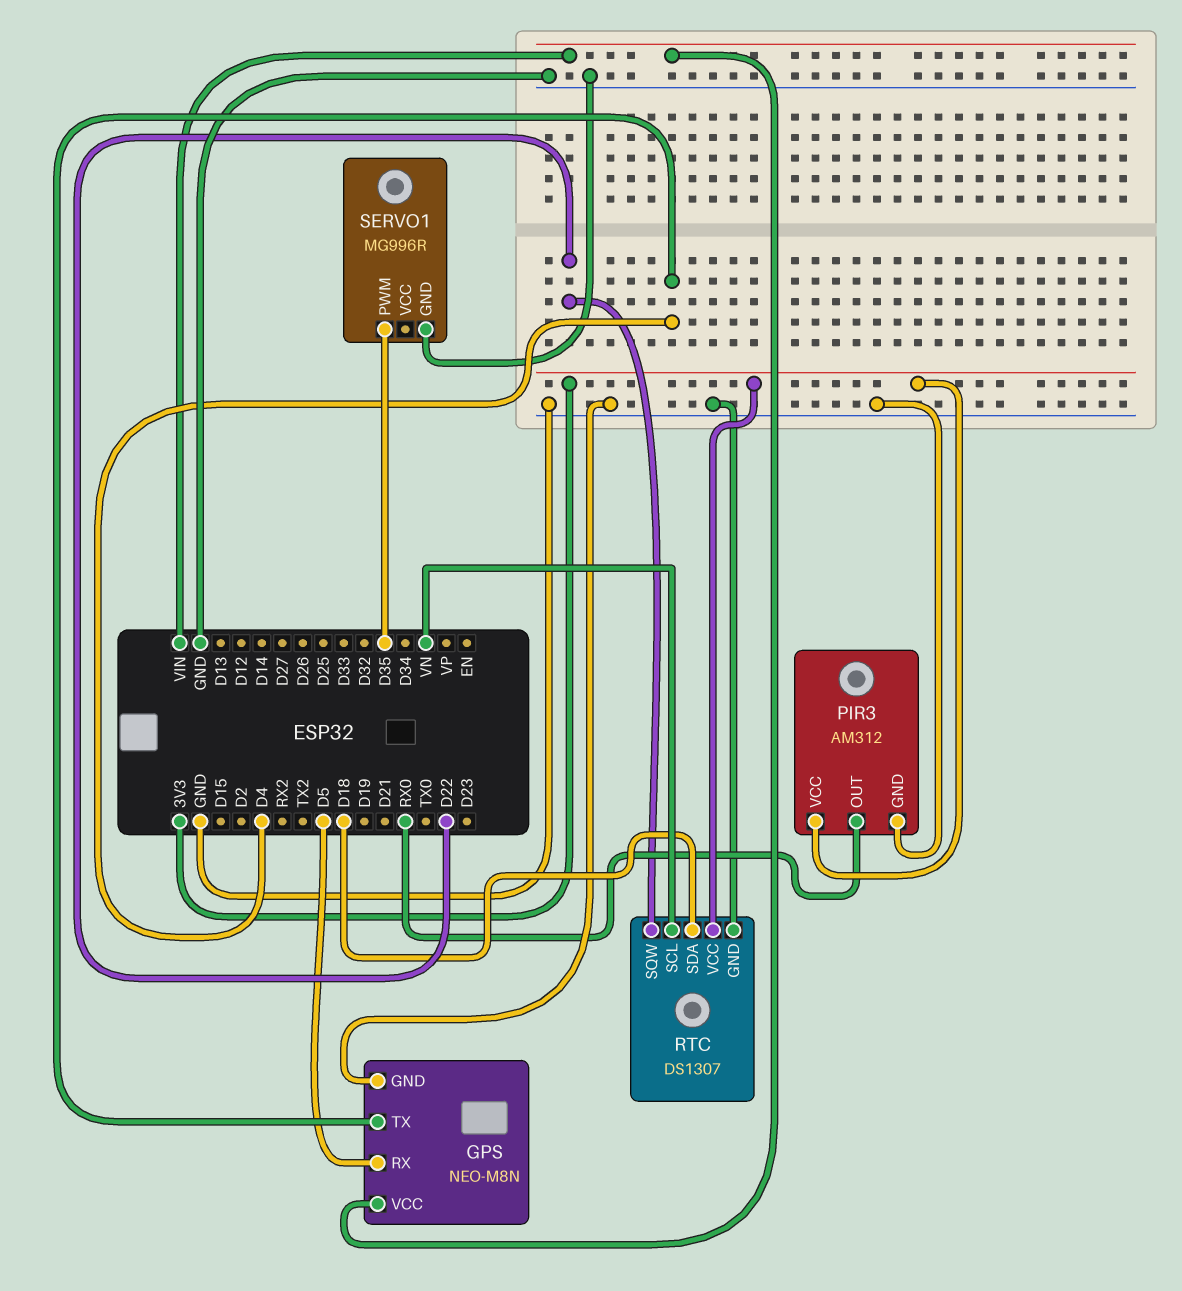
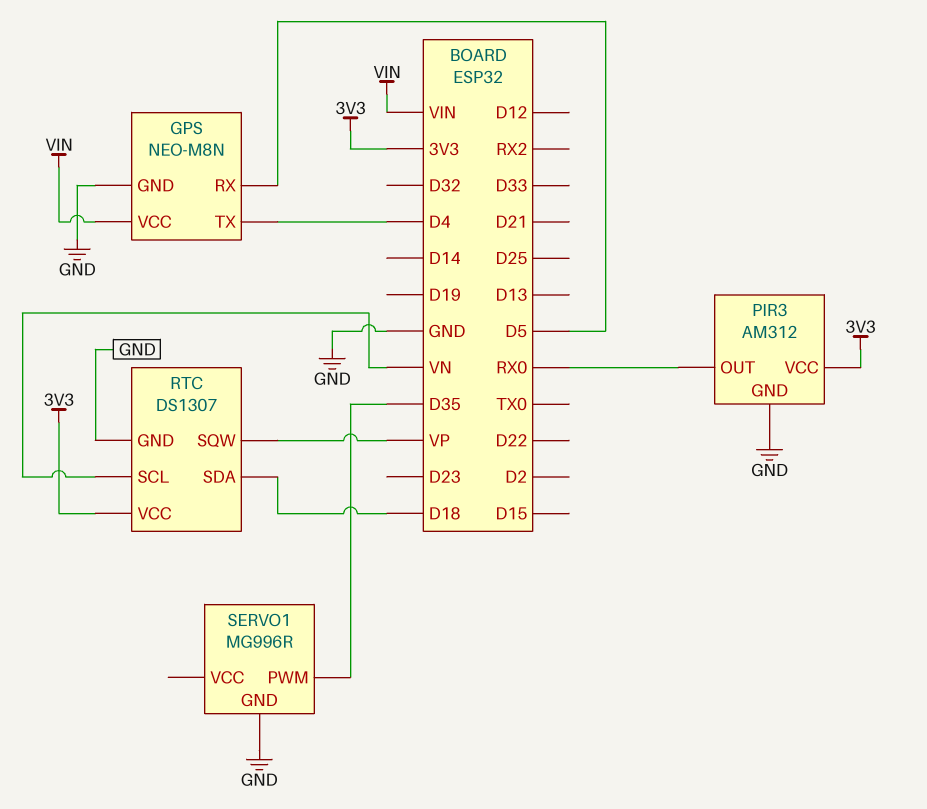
RTC pin SQW: D22 -> VP

